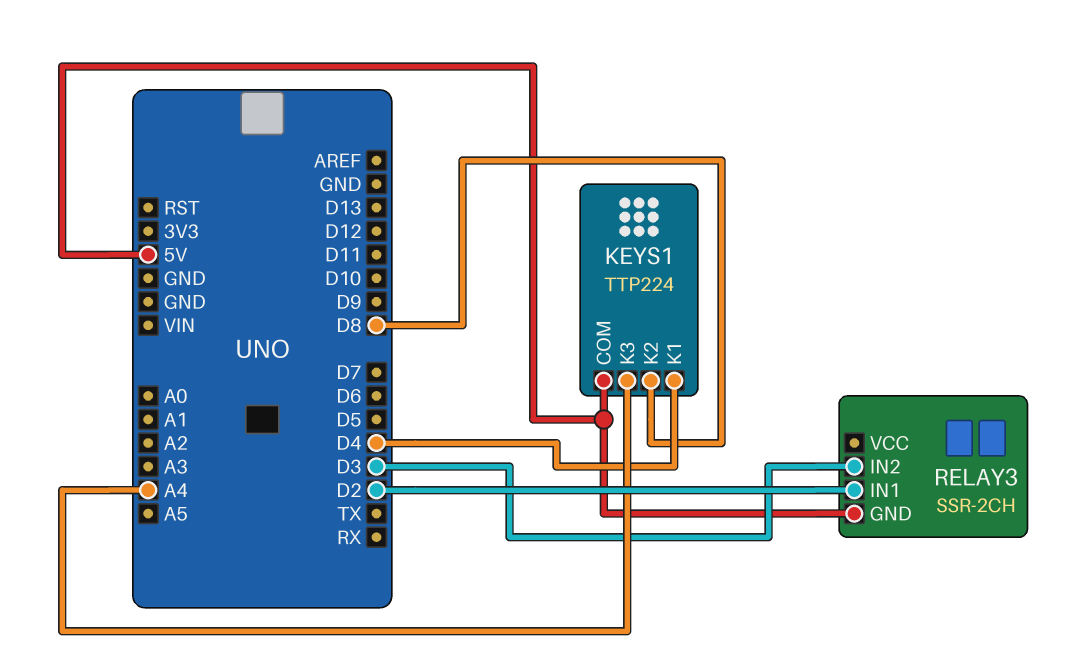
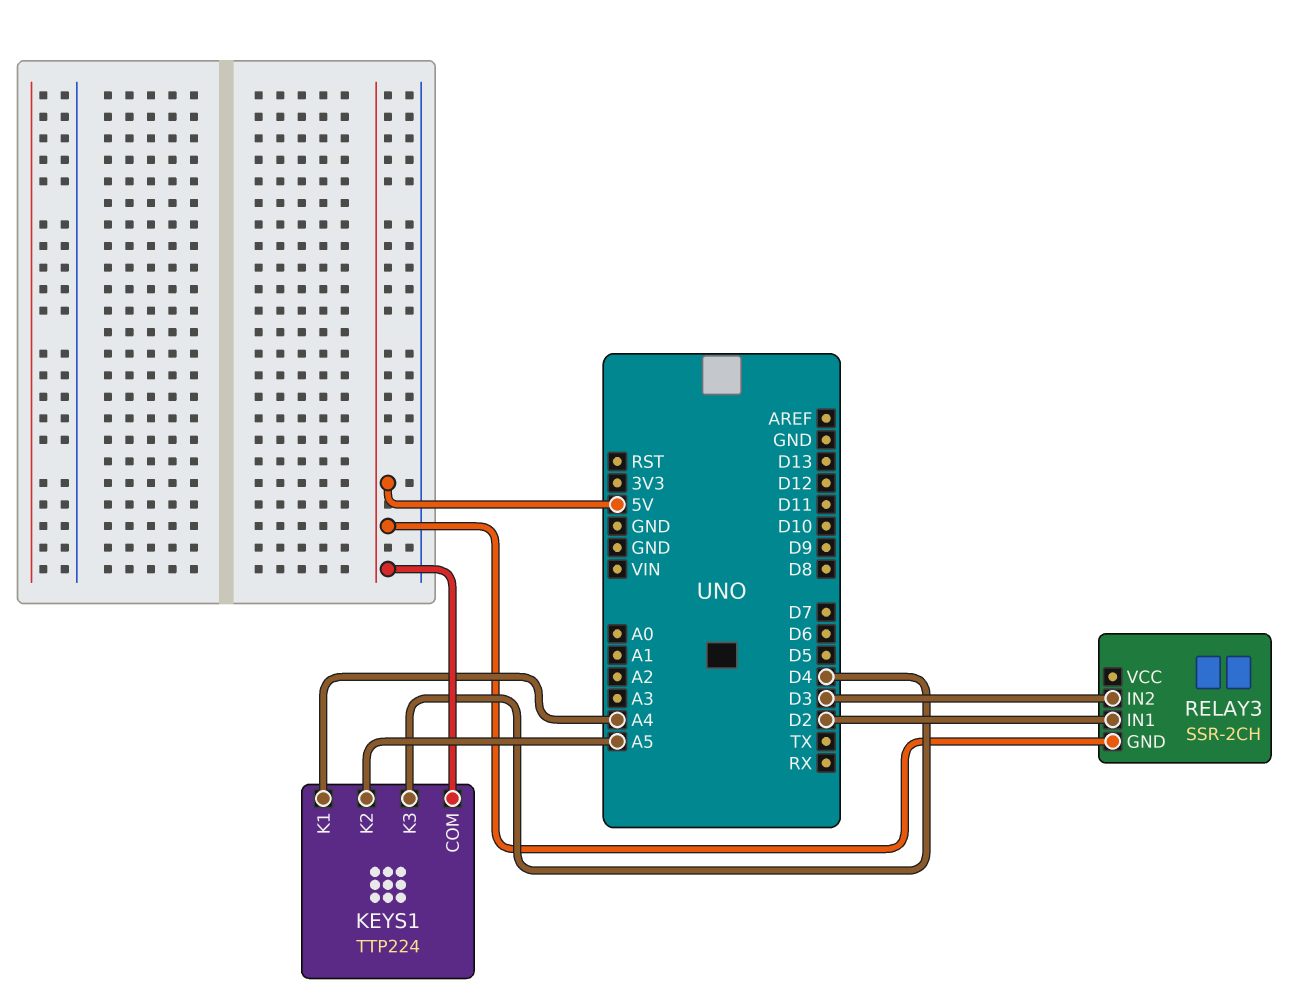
KEYS1 pin K1: D4 -> A4
KEYS1 pin K2: D8 -> A5
KEYS1 pin K3: A4 -> D4

